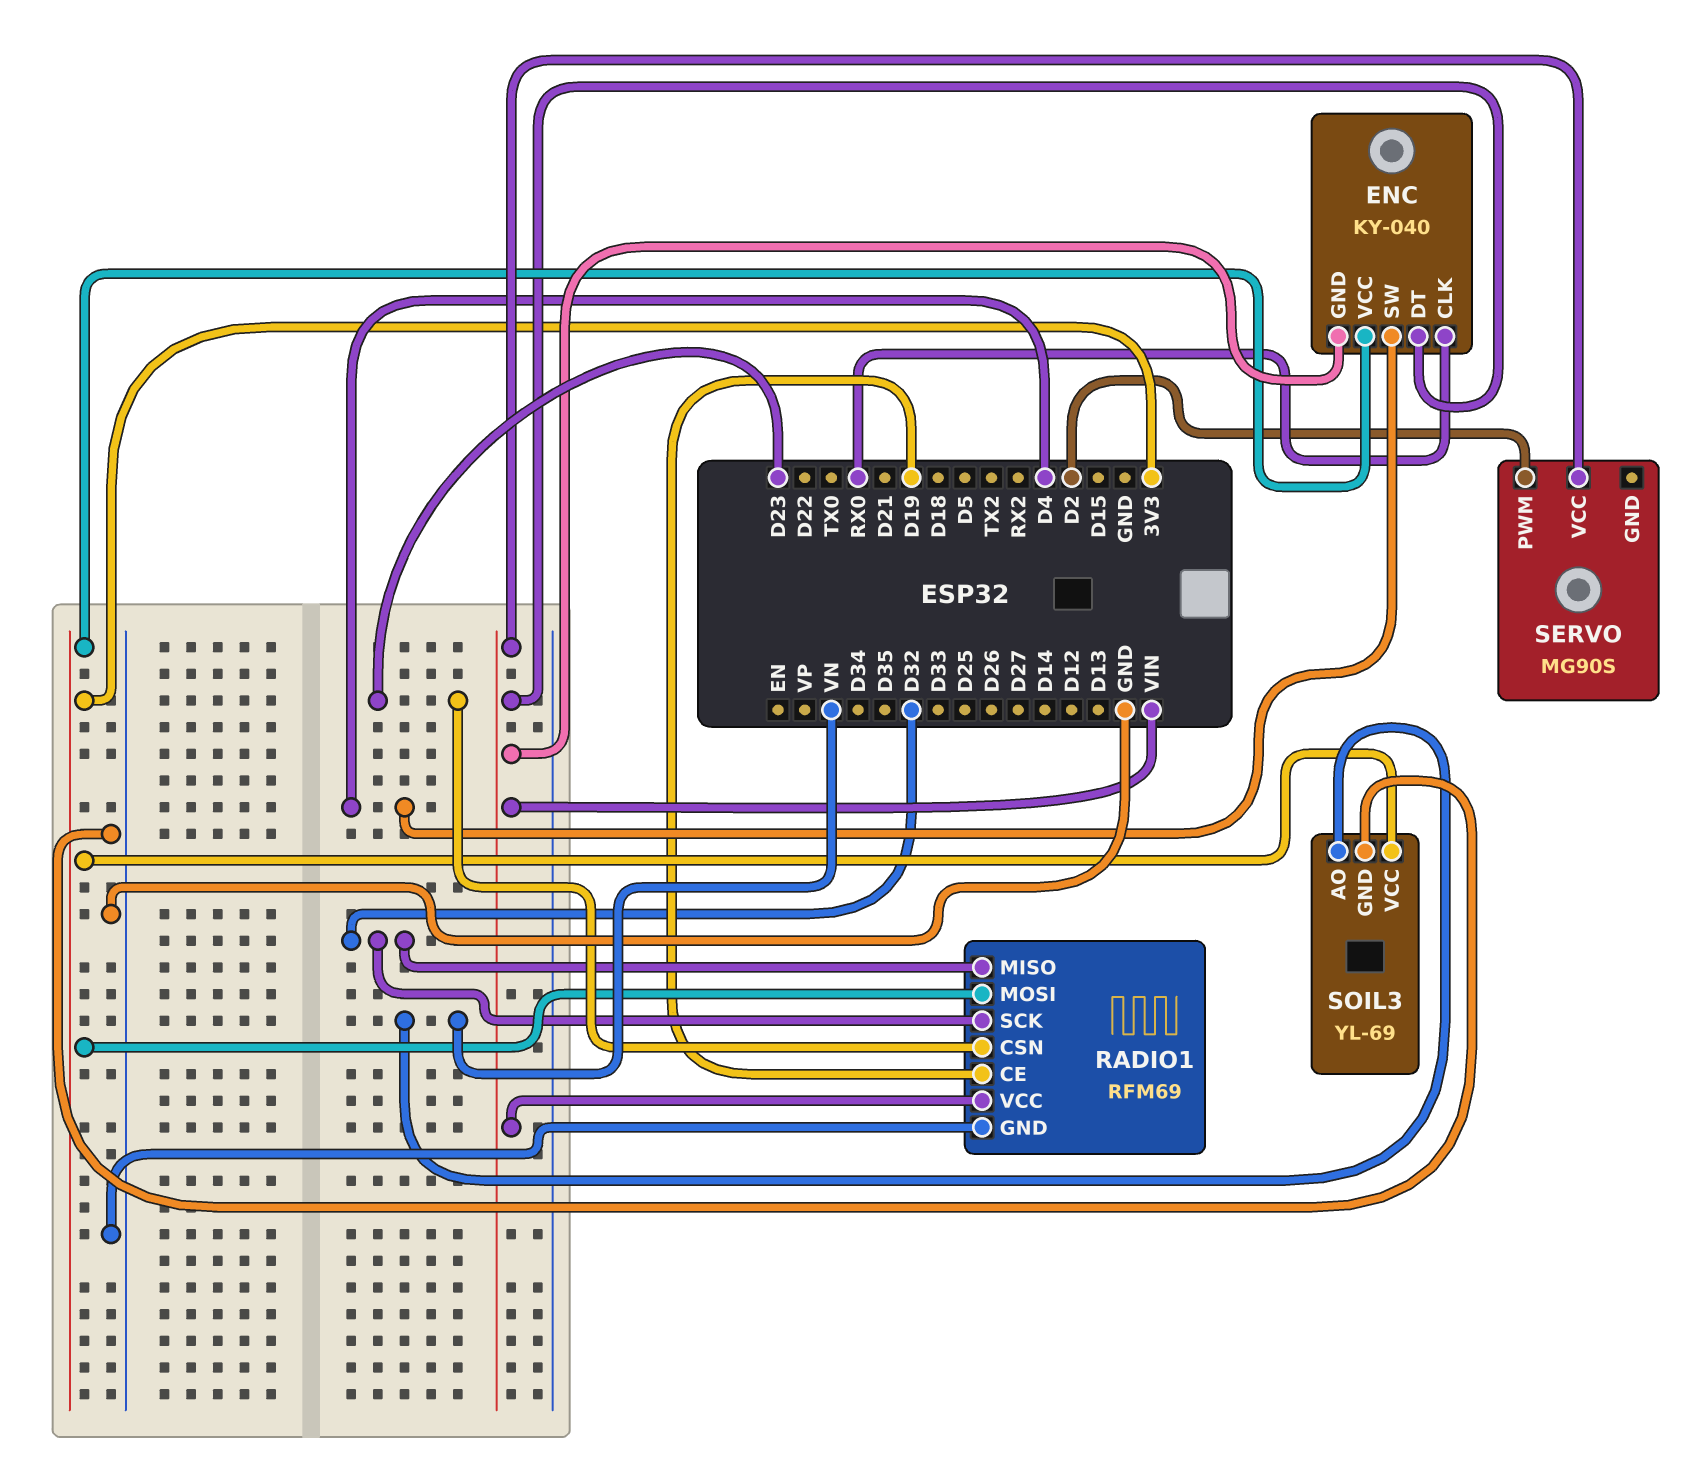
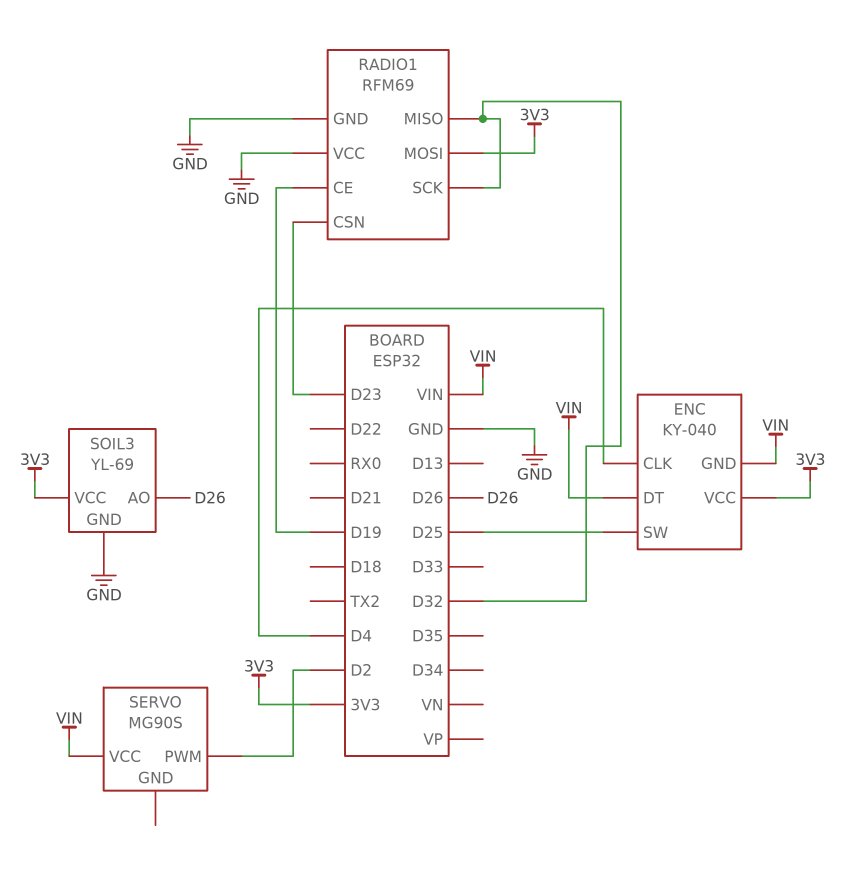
ENC pin CLK: RX0 -> D4
ENC pin SW: D4 -> D25
RADIO1 pin VCC: VIN -> GND
SOIL3 pin AO: VN -> D26

